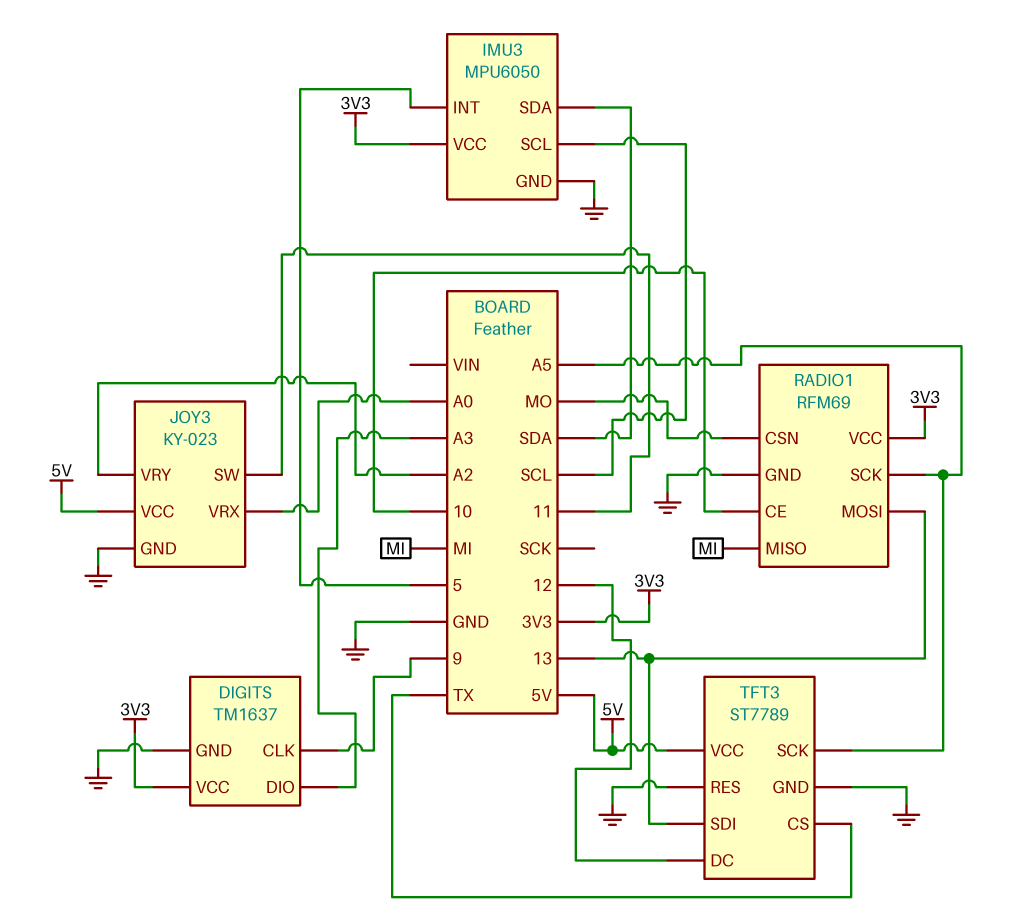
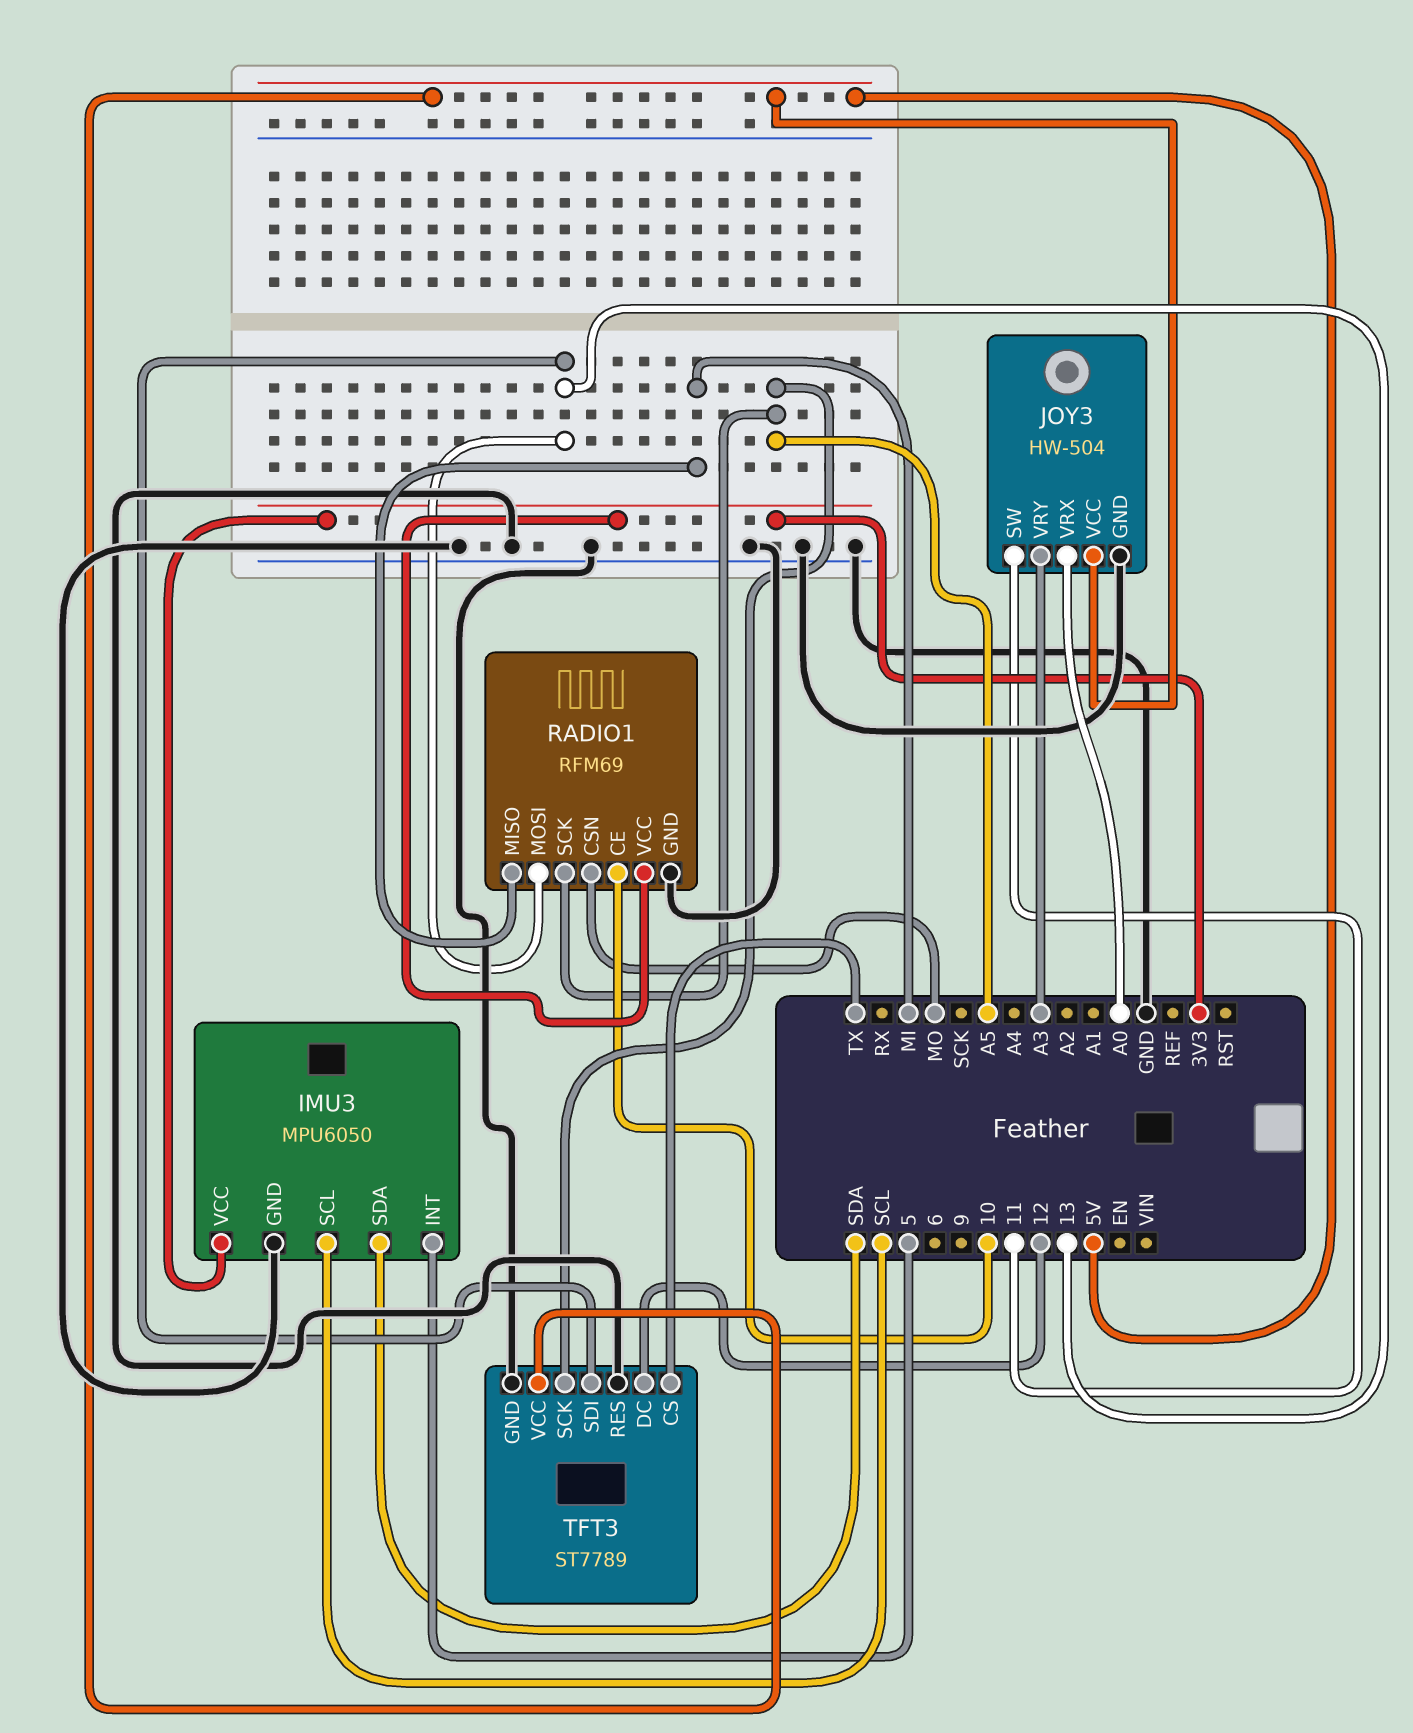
DIGITS: TM1637 -> none
DIGITS pin CLK: 9 -> none
DIGITS pin DIO: A3 -> none
DIGITS pin GND: GND -> none
DIGITS pin VCC: 3V3 -> none
JOY3: KY-023 -> HW-504
JOY3 pin VRY: A2 -> A3

